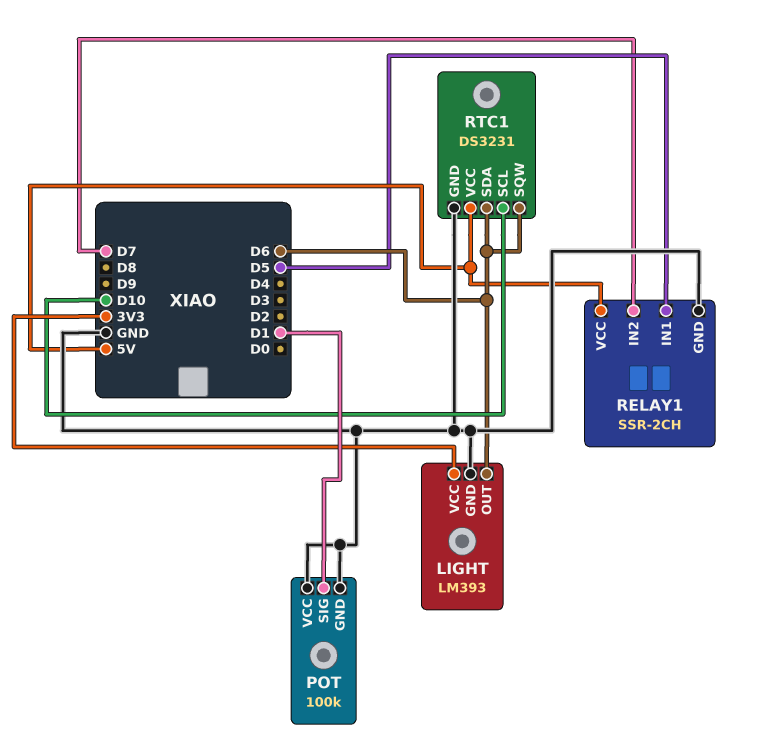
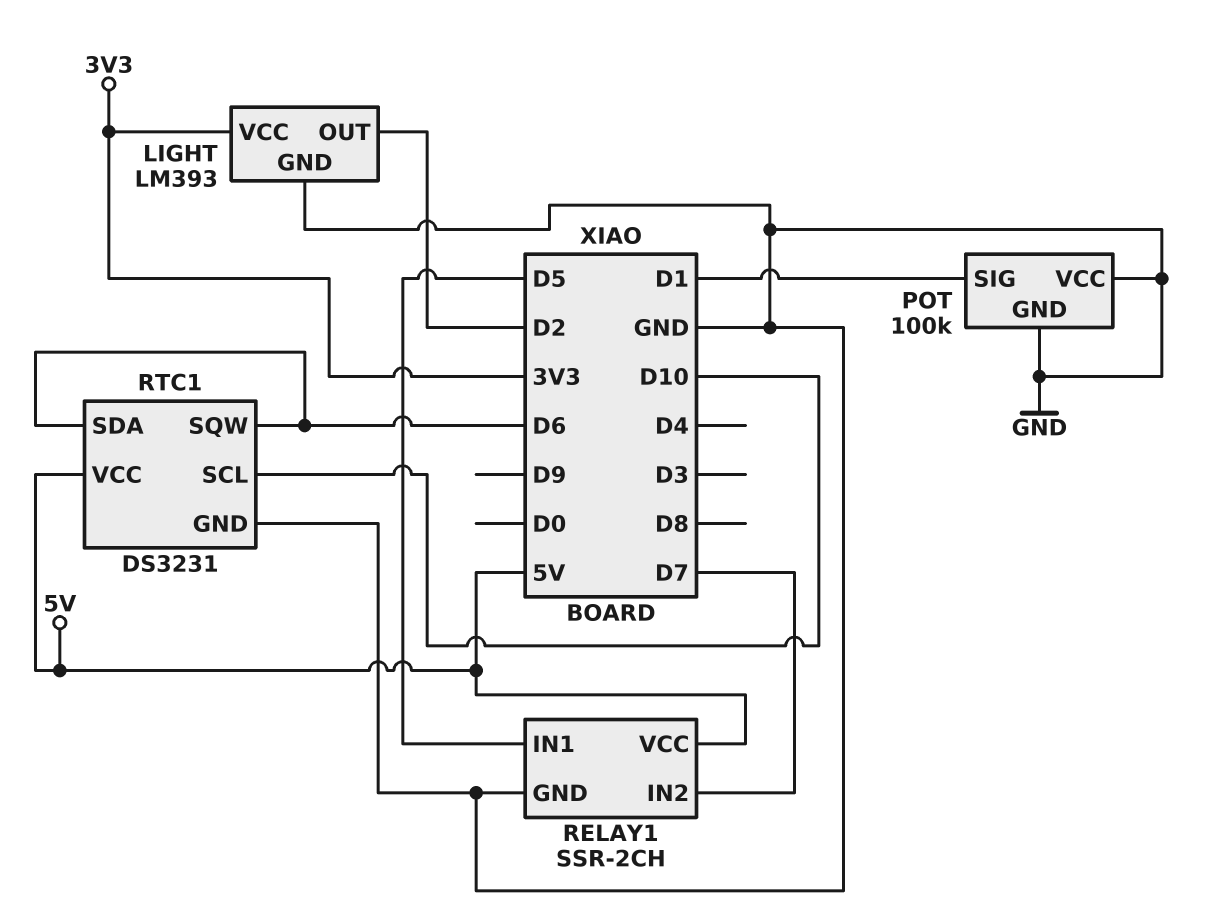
LIGHT pin OUT: D6 -> D2

